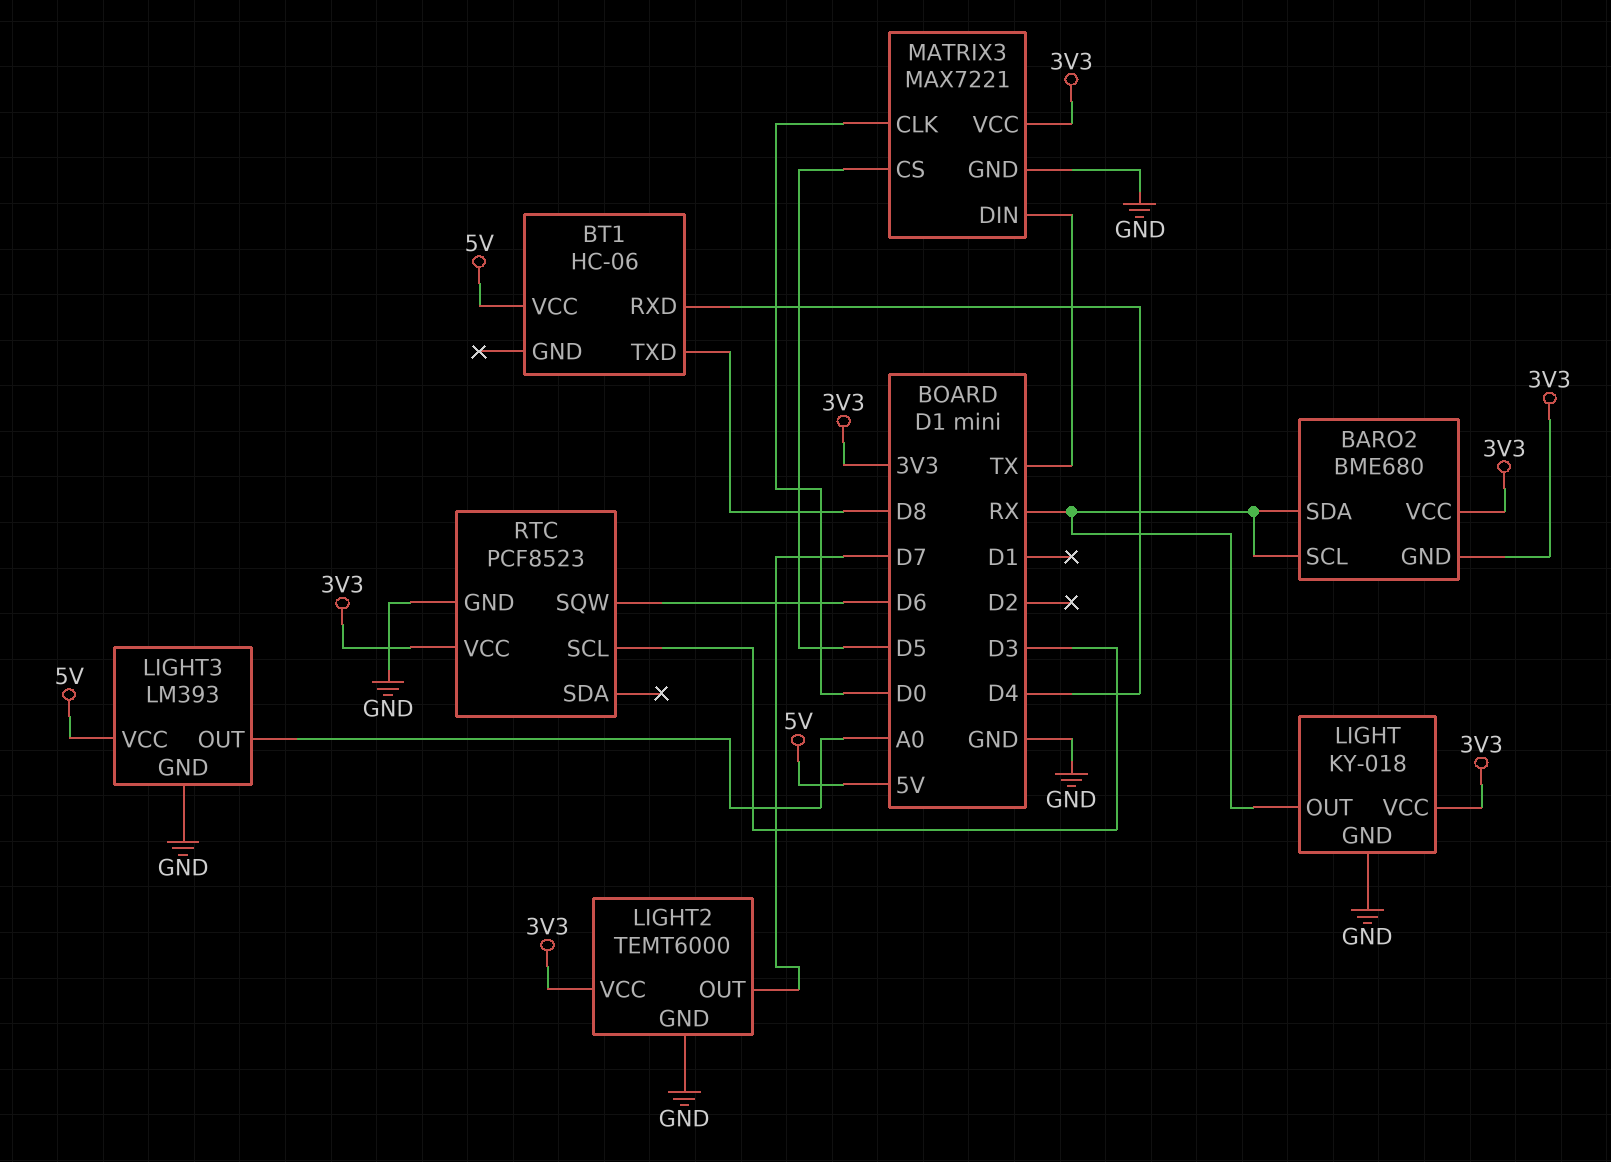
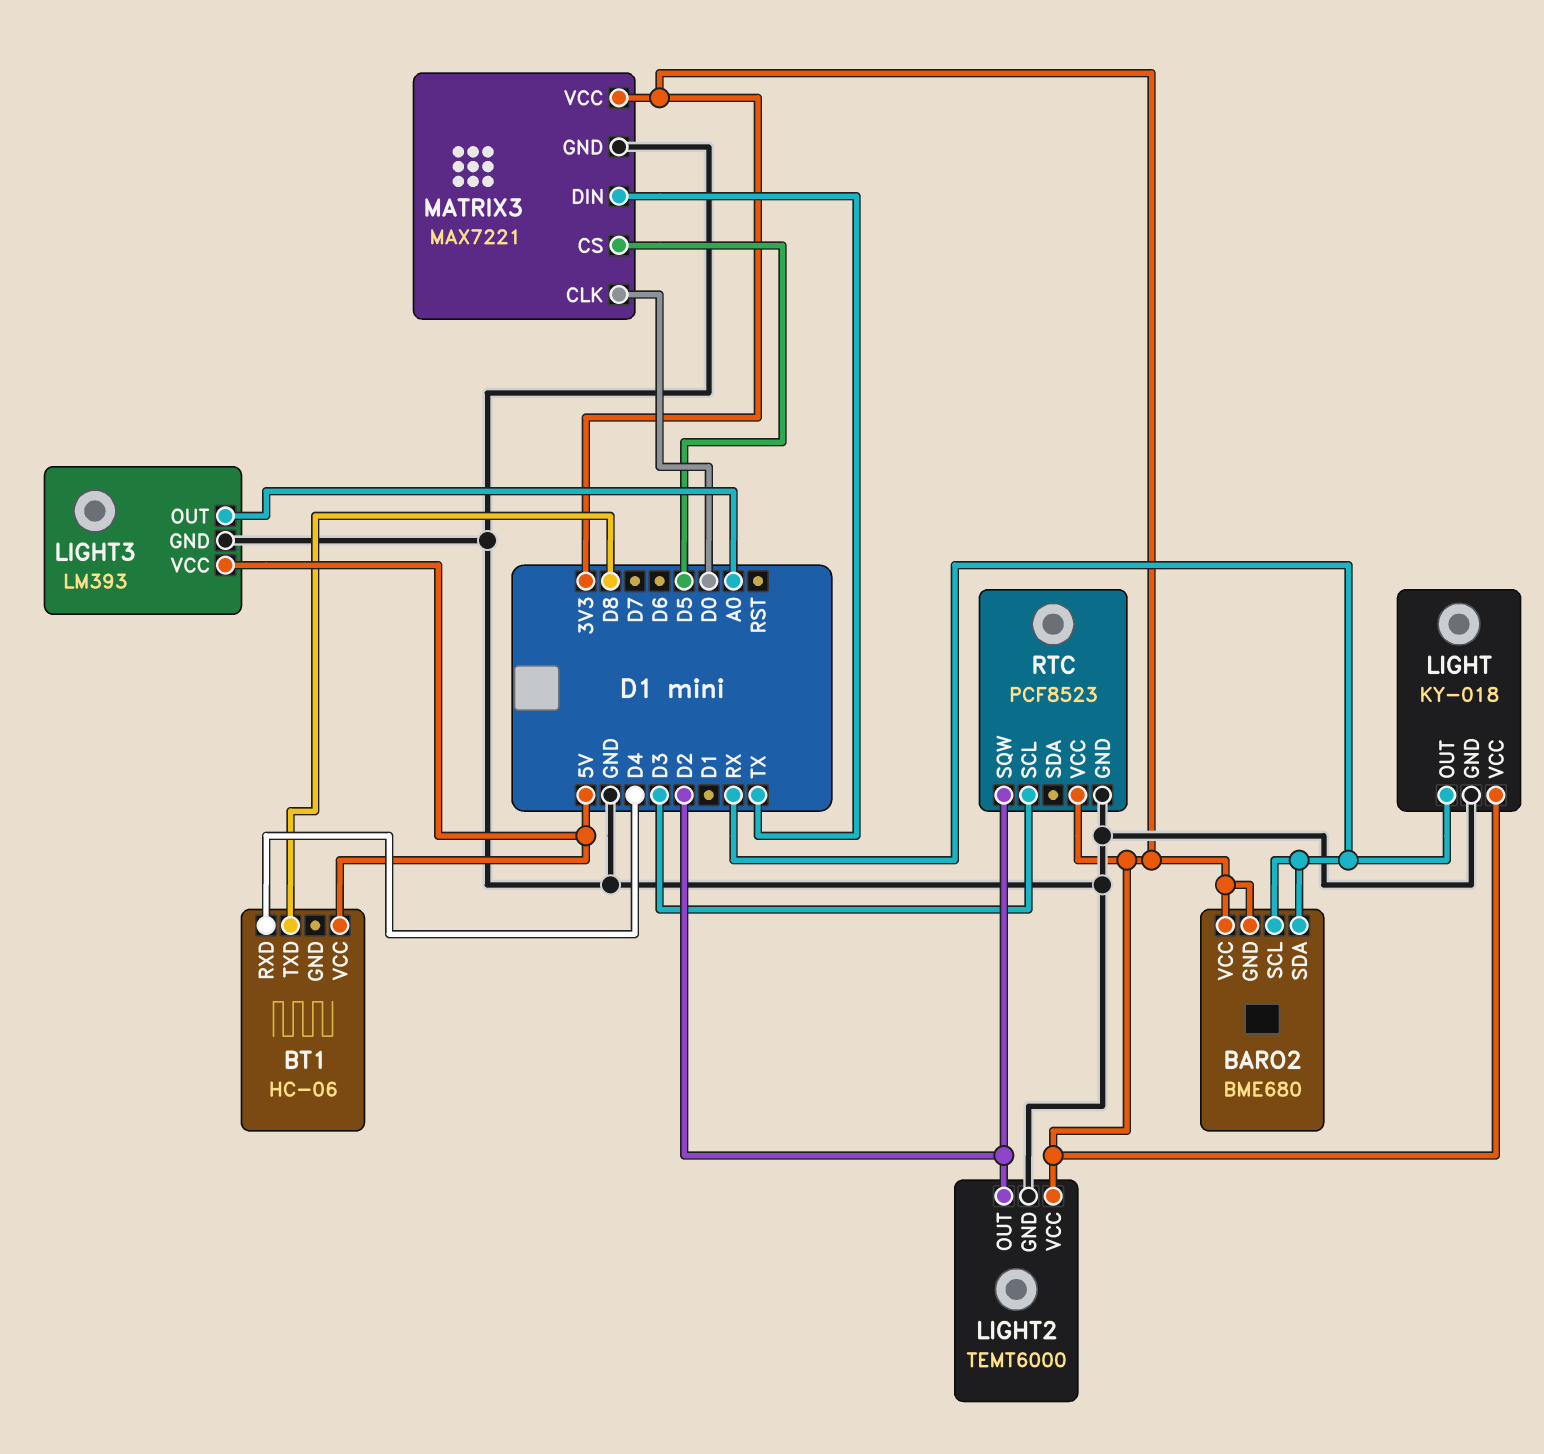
LIGHT2 pin OUT: D7 -> D2
RTC pin SQW: D6 -> D2

